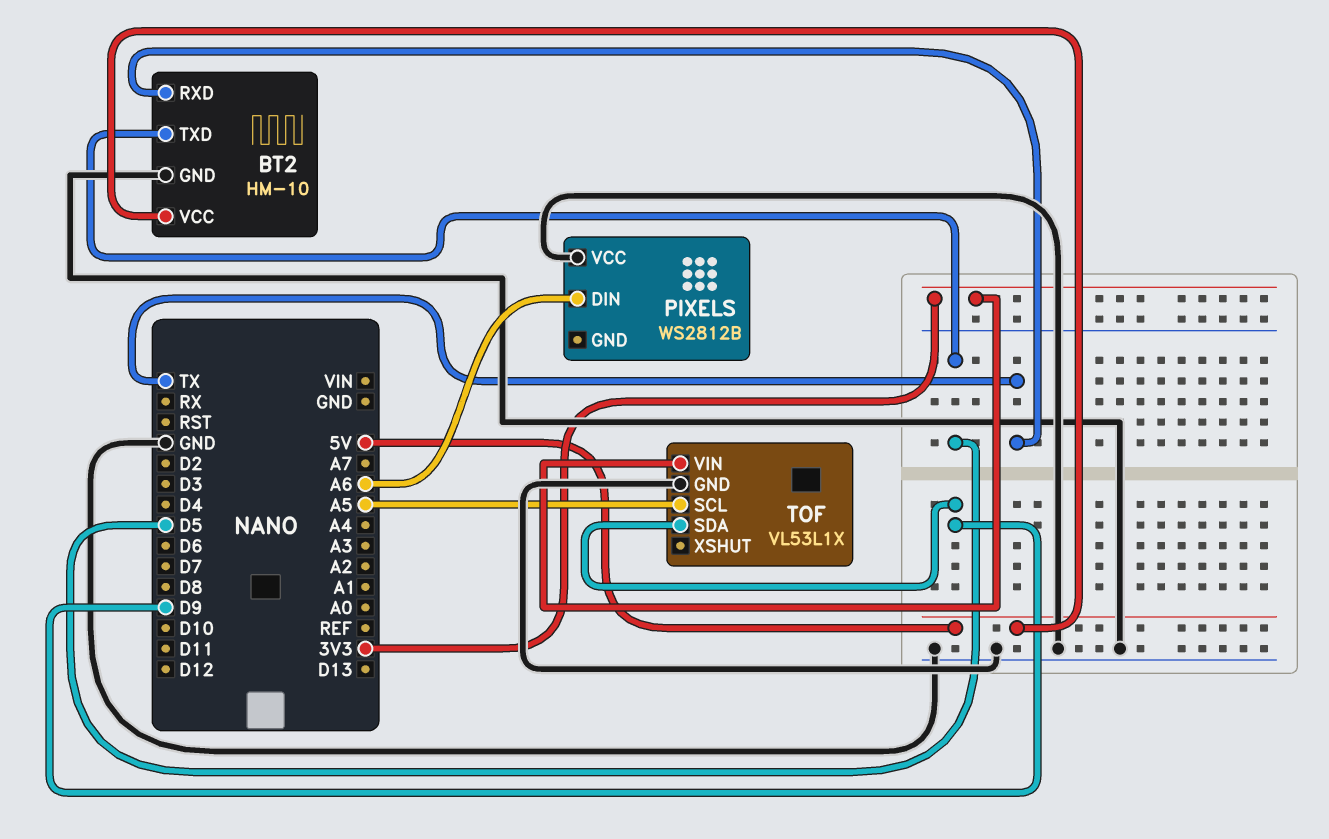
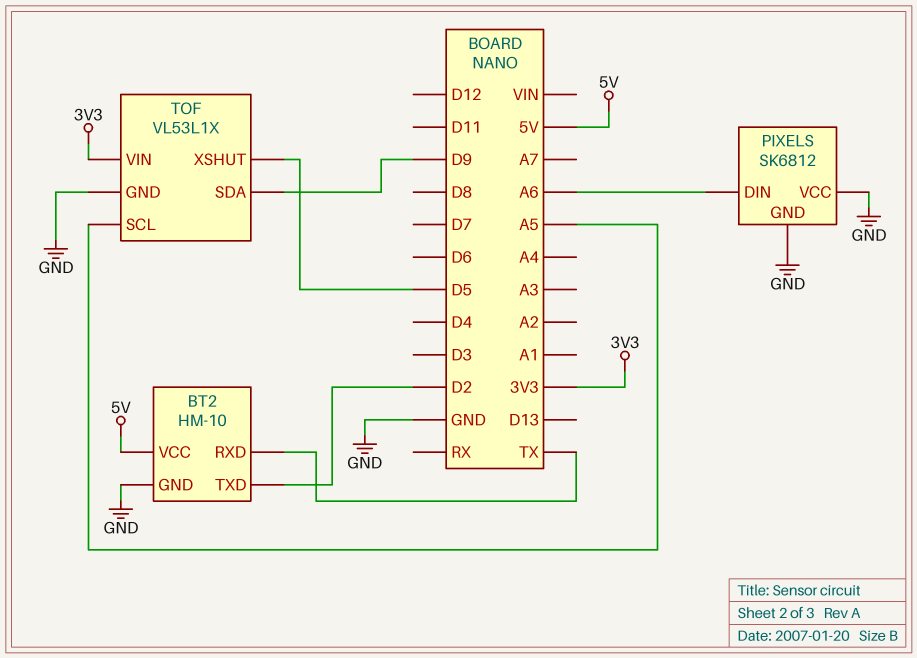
BT2 pin TXD: D5 -> D2
PIXELS: WS2812B -> SK6812
PIXELS pin GND: none -> GND
TOF pin XSHUT: none -> D5

